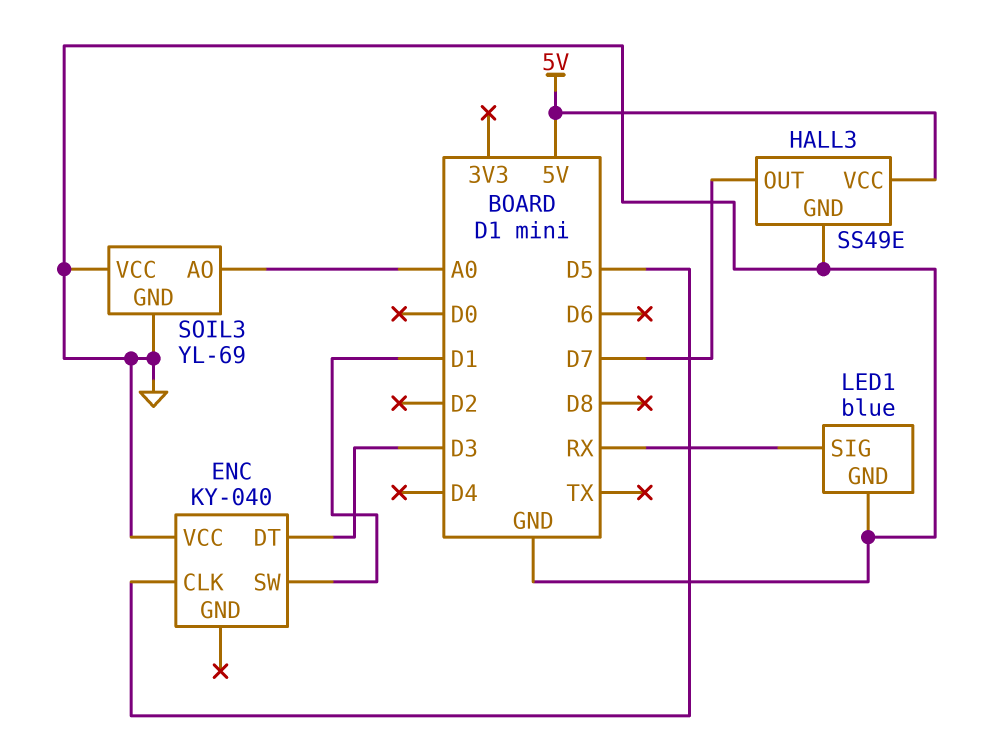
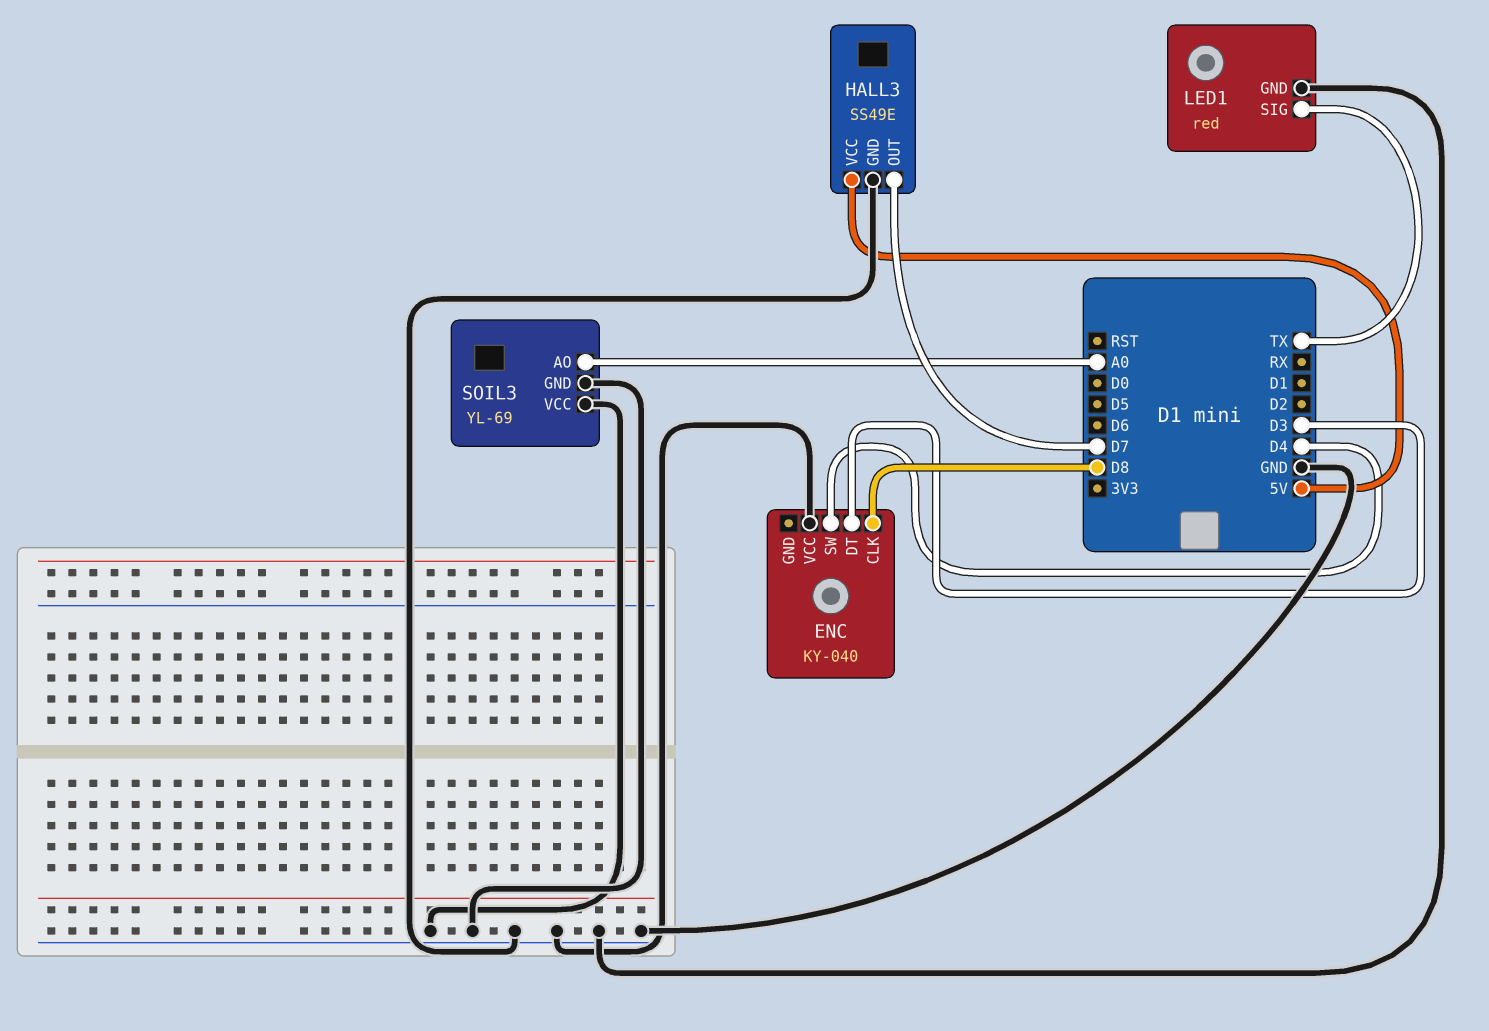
ENC pin CLK: D5 -> D8
ENC pin SW: D1 -> D4
LED1: blue -> red
LED1 pin SIG: RX -> TX

